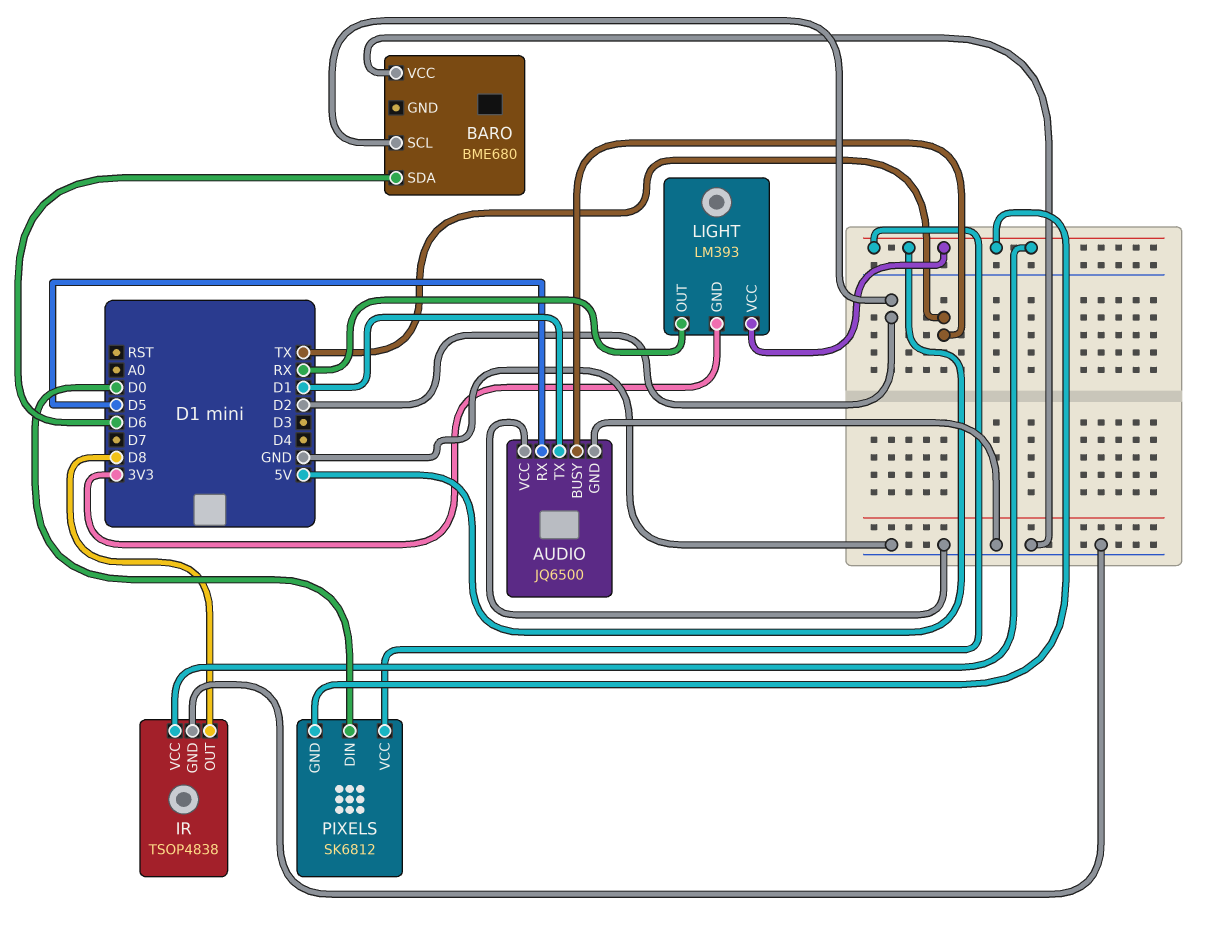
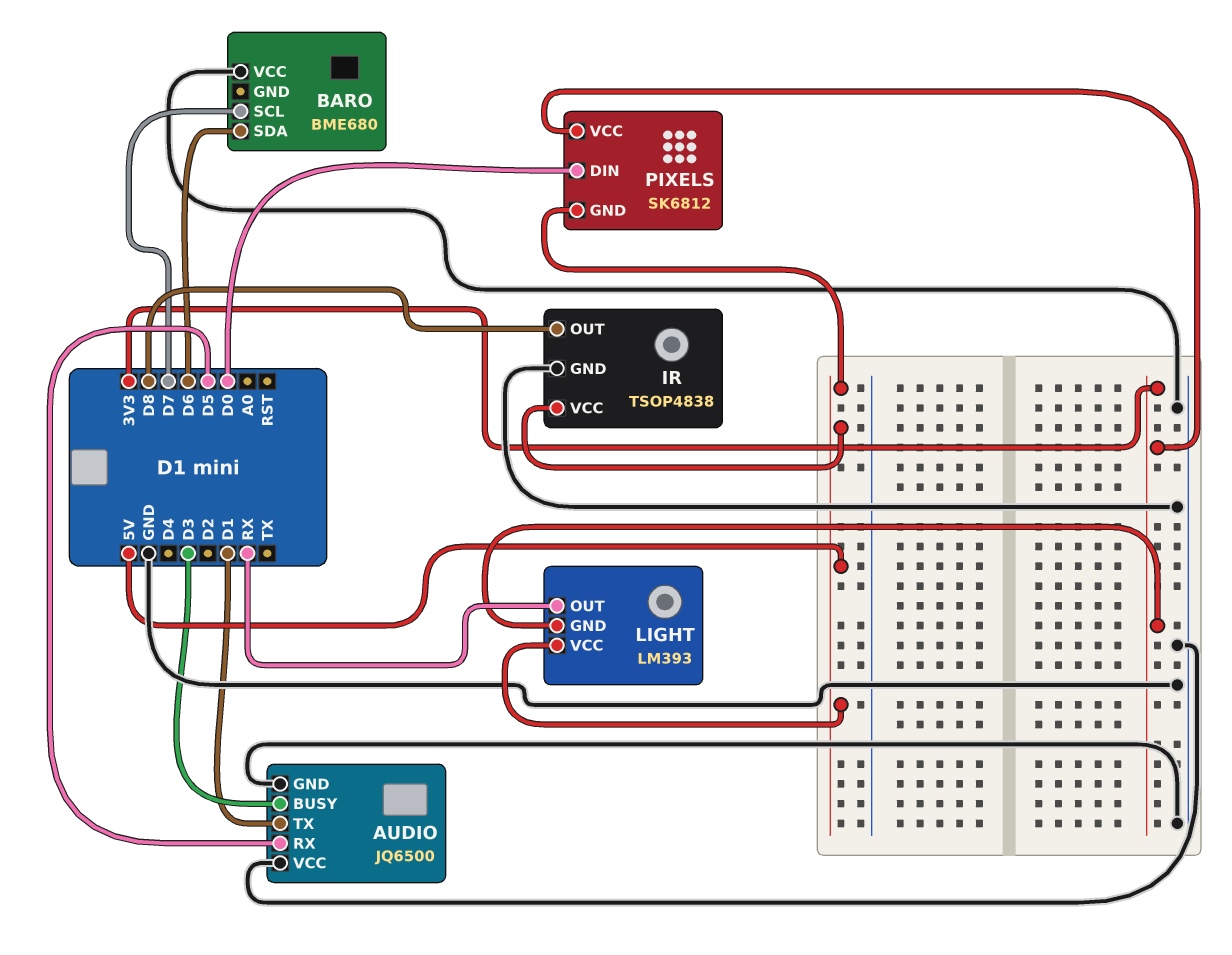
AUDIO pin BUSY: TX -> D3
BARO pin SCL: D2 -> D7
PIXELS pin VCC: 5V -> 3V3

